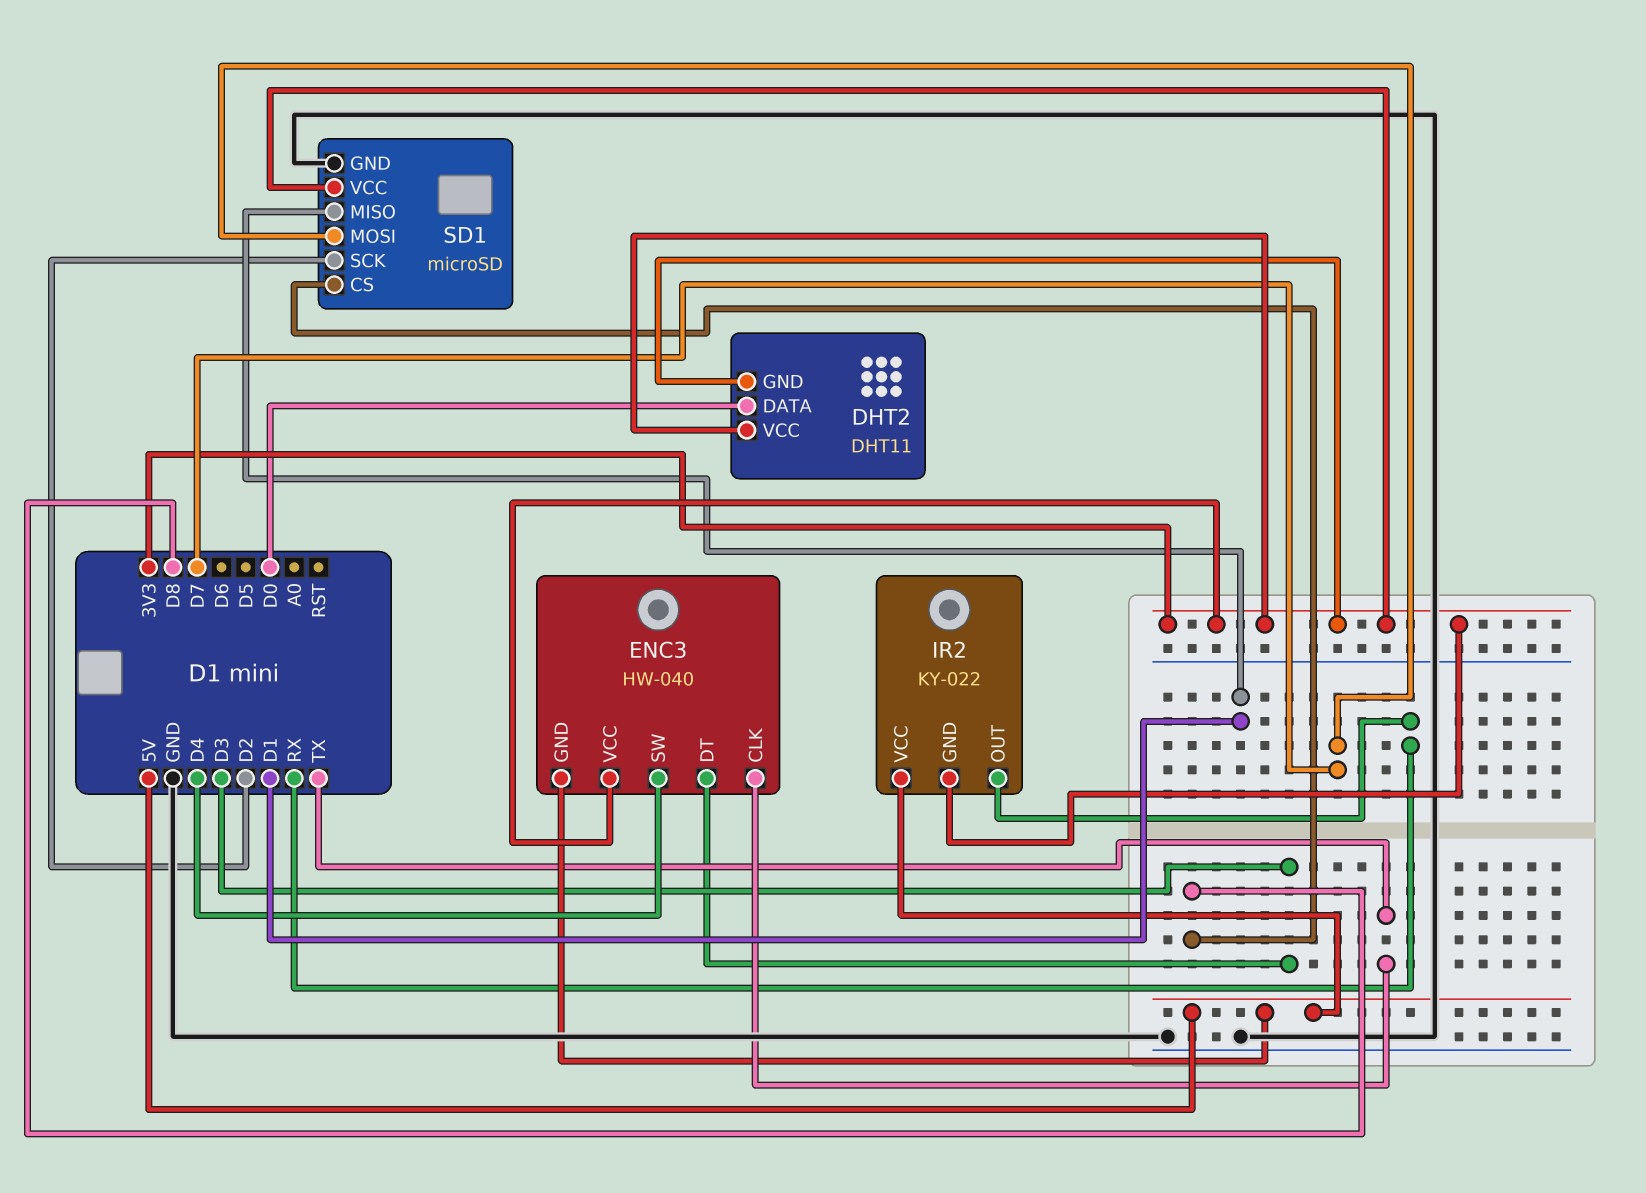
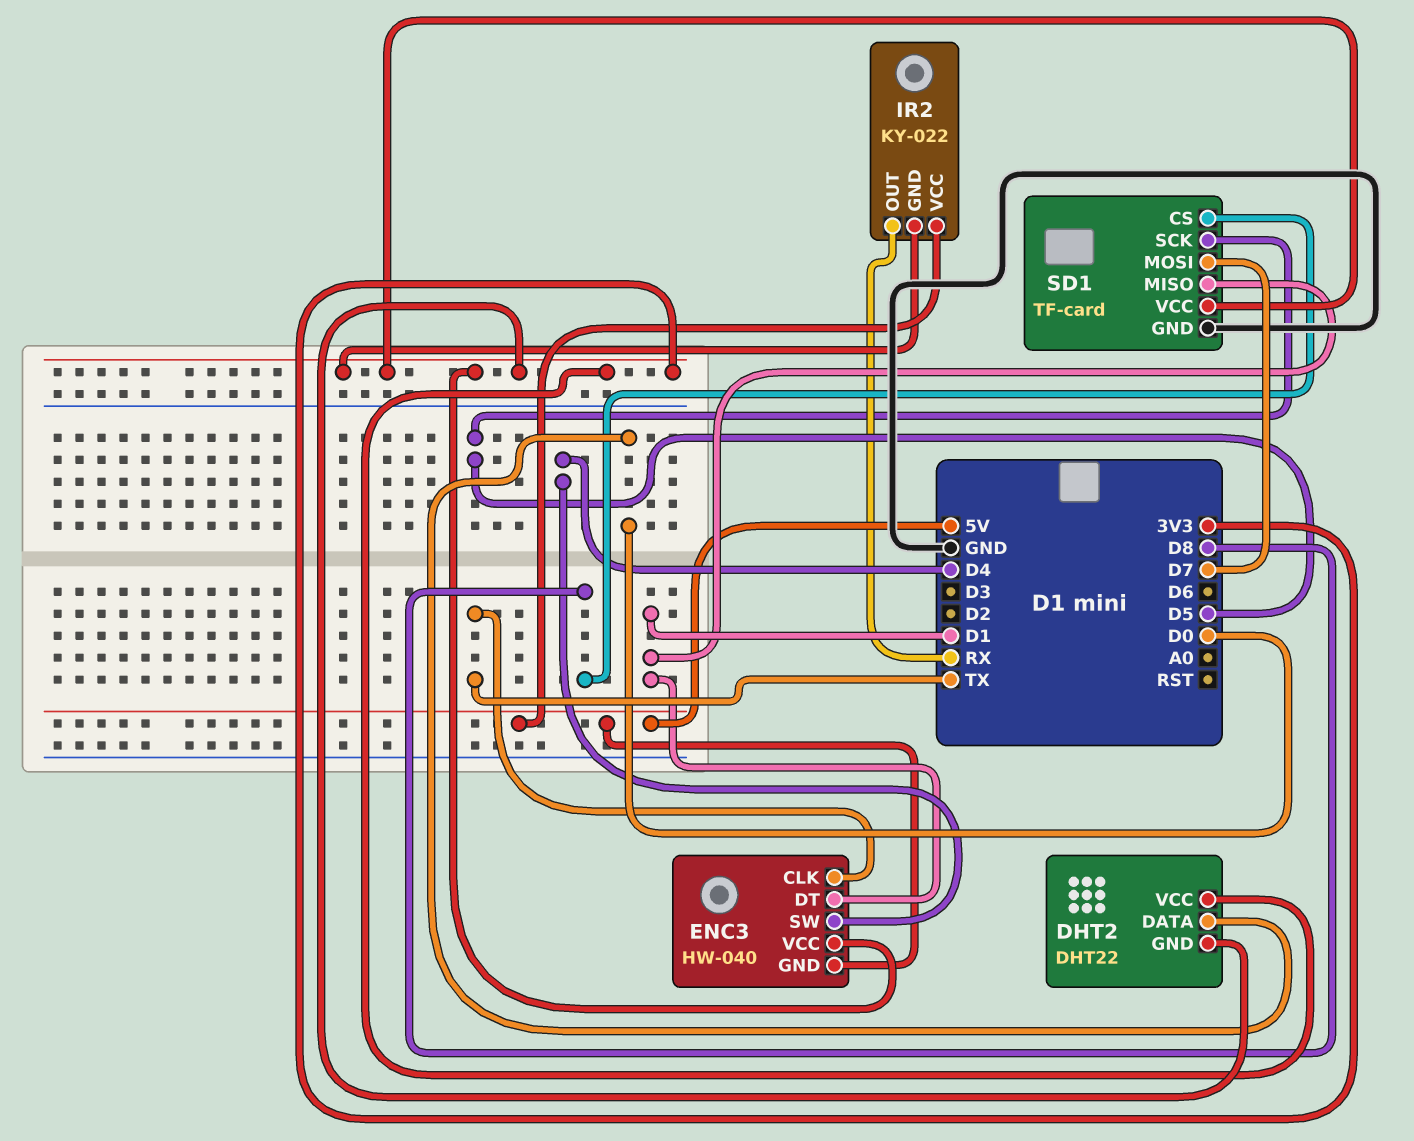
DHT2: DHT11 -> DHT22
ENC3 pin DT: D3 -> D1
SD1: microSD -> TF-card
SD1 pin SCK: D2 -> D5

